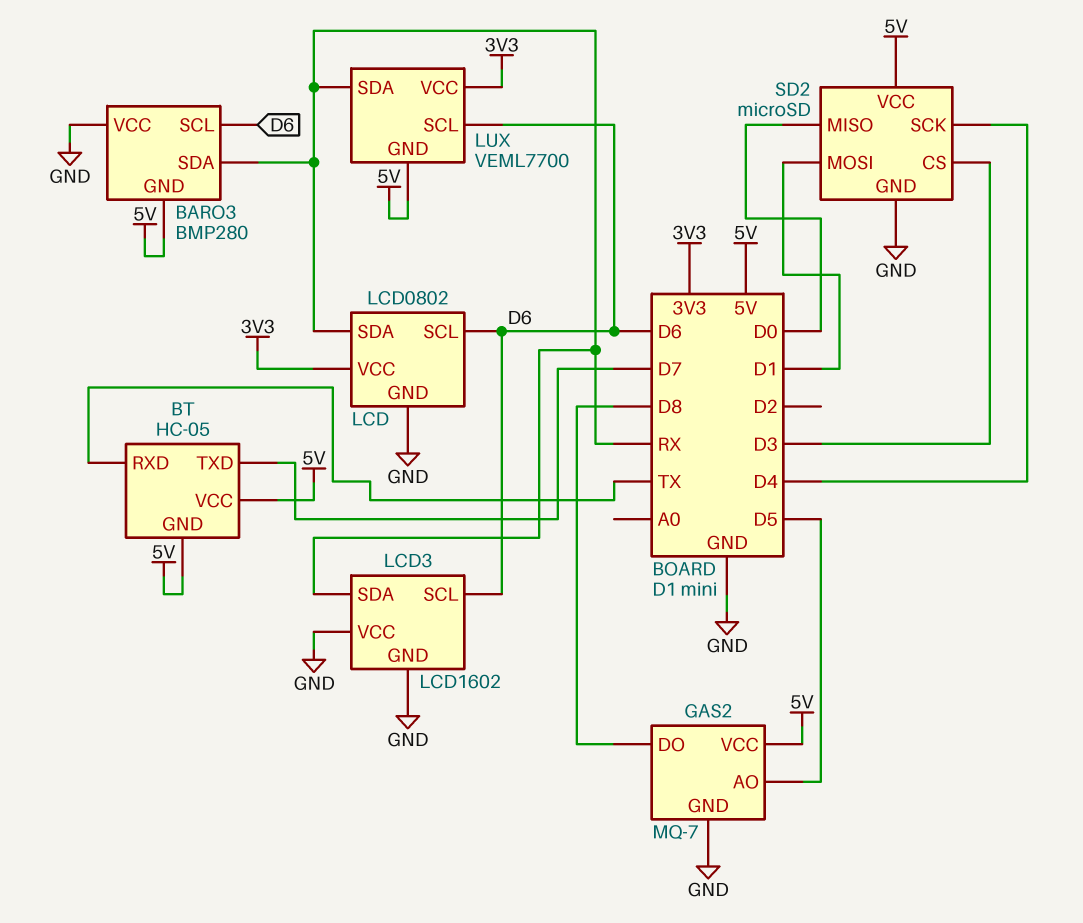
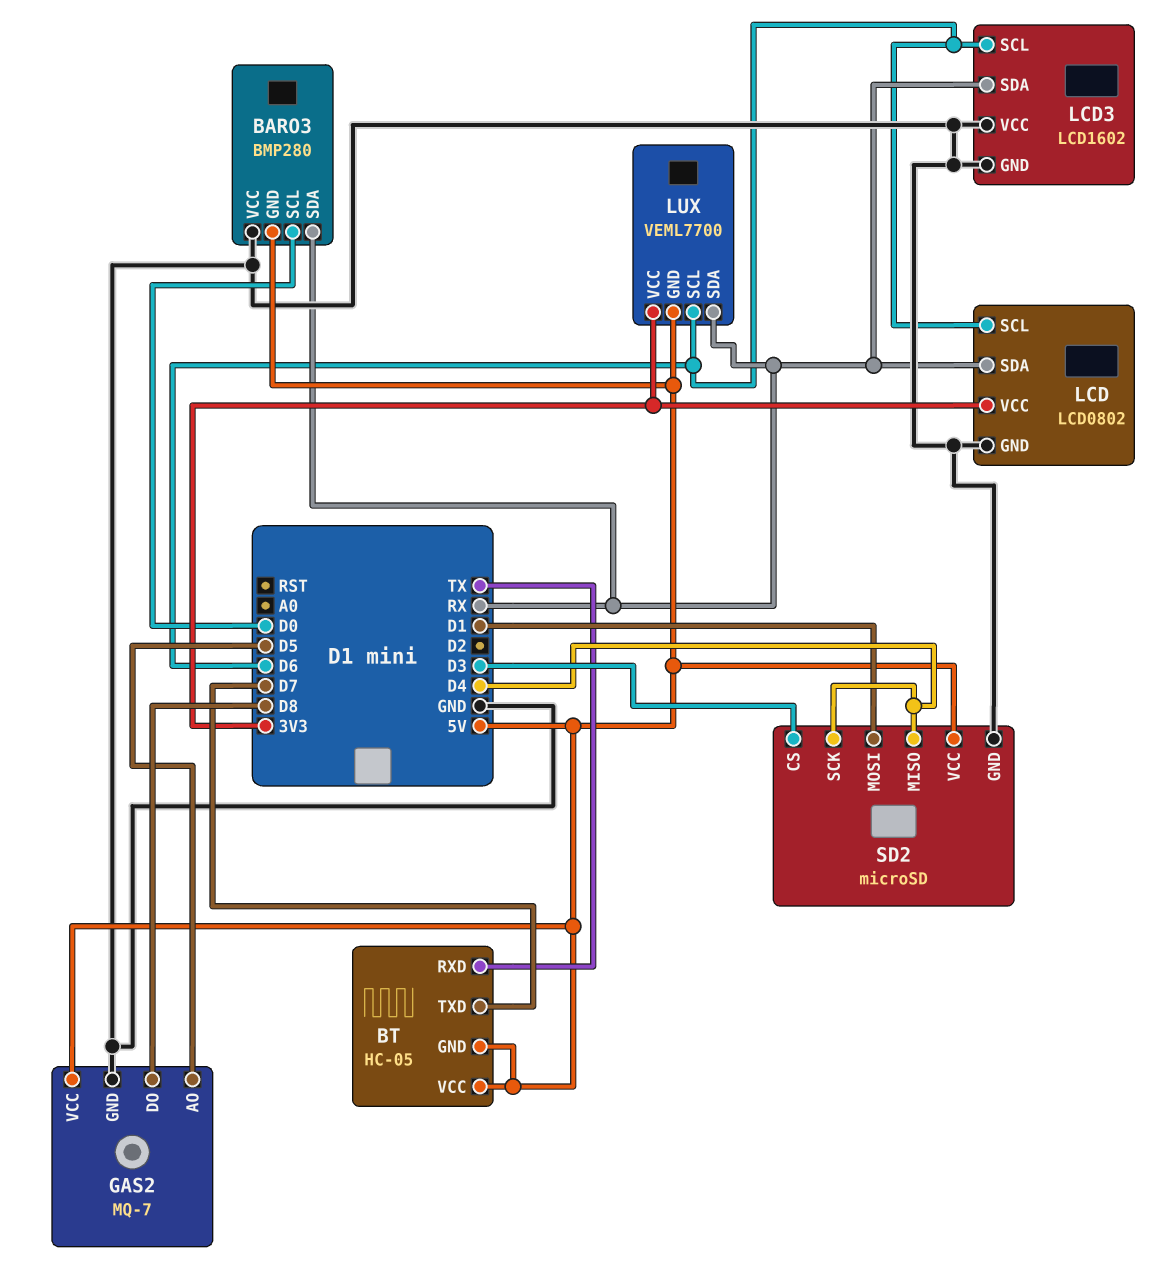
BARO3 pin SCL: D6 -> D0
SD2 pin MISO: D0 -> D4

